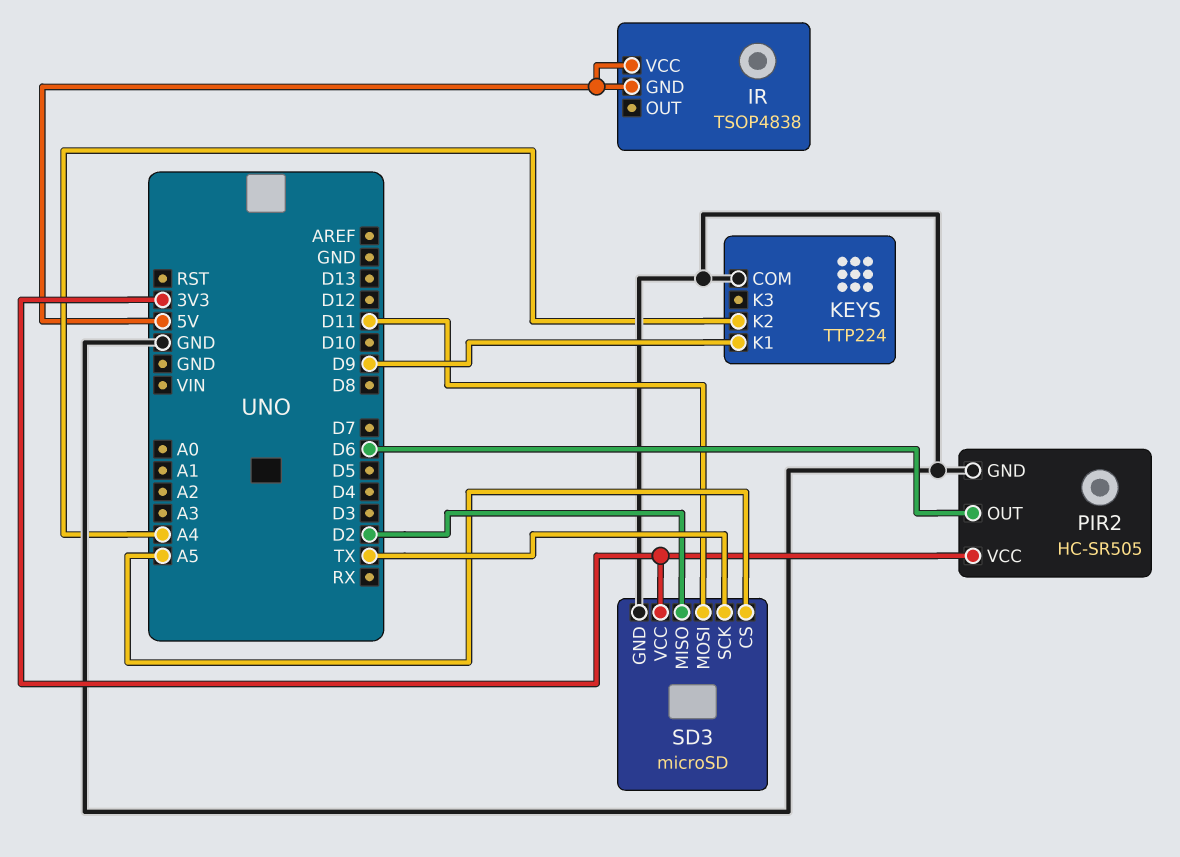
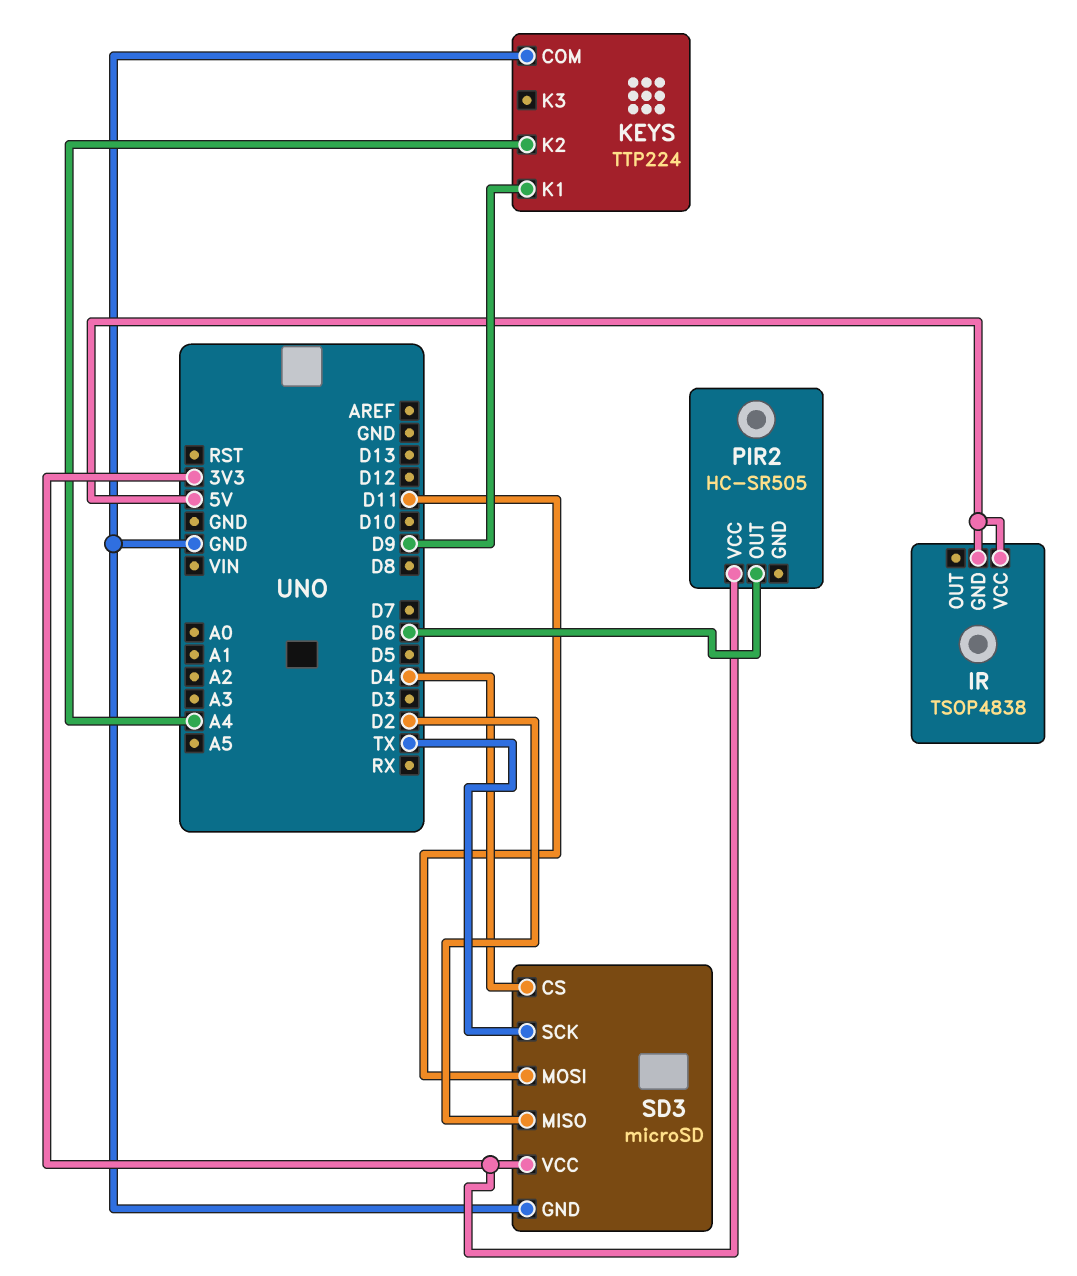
PIR2 pin GND: GND -> none
SD3 pin CS: A5 -> D4

